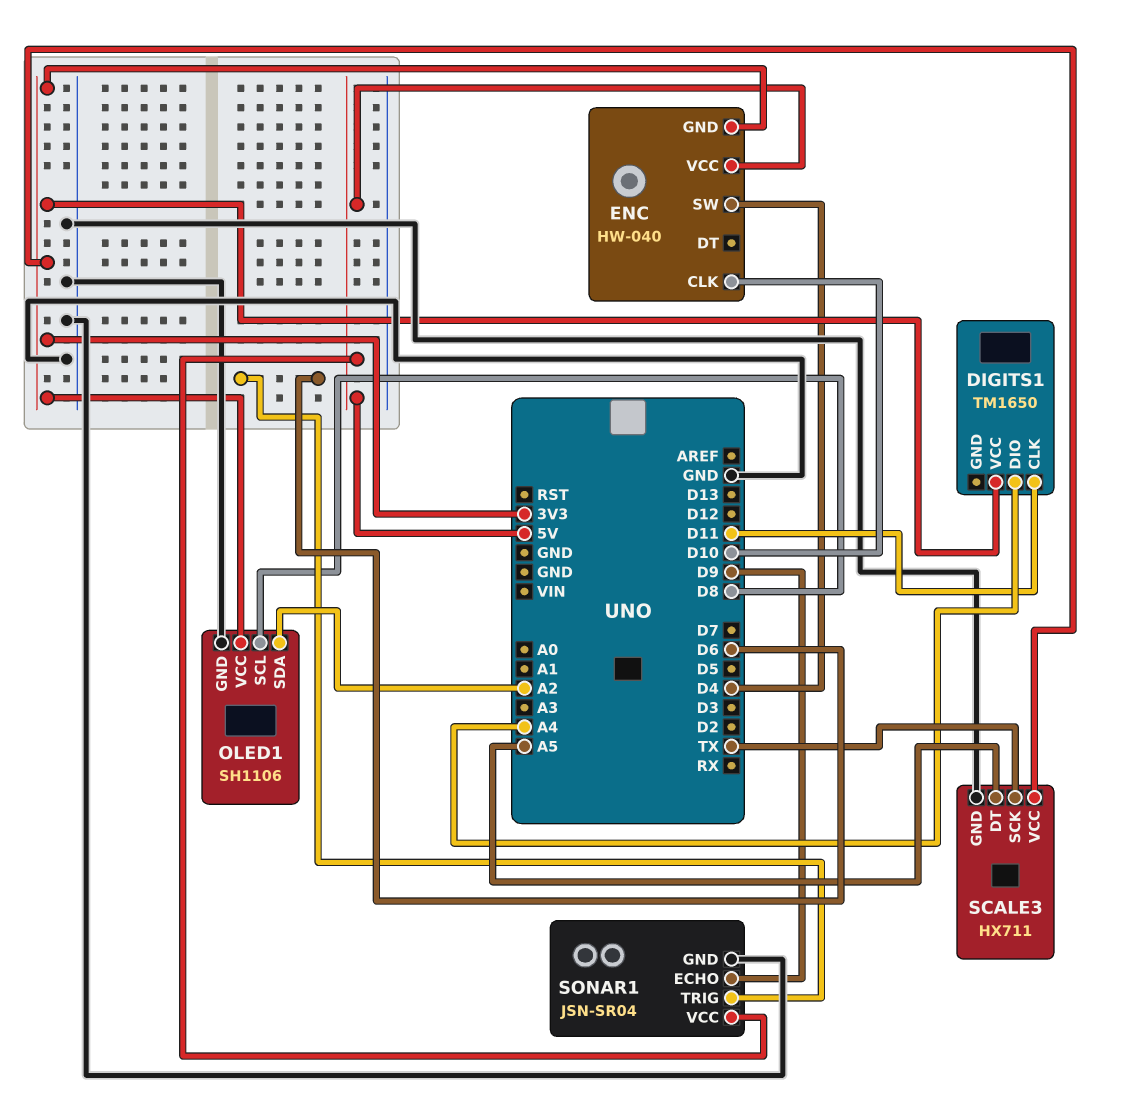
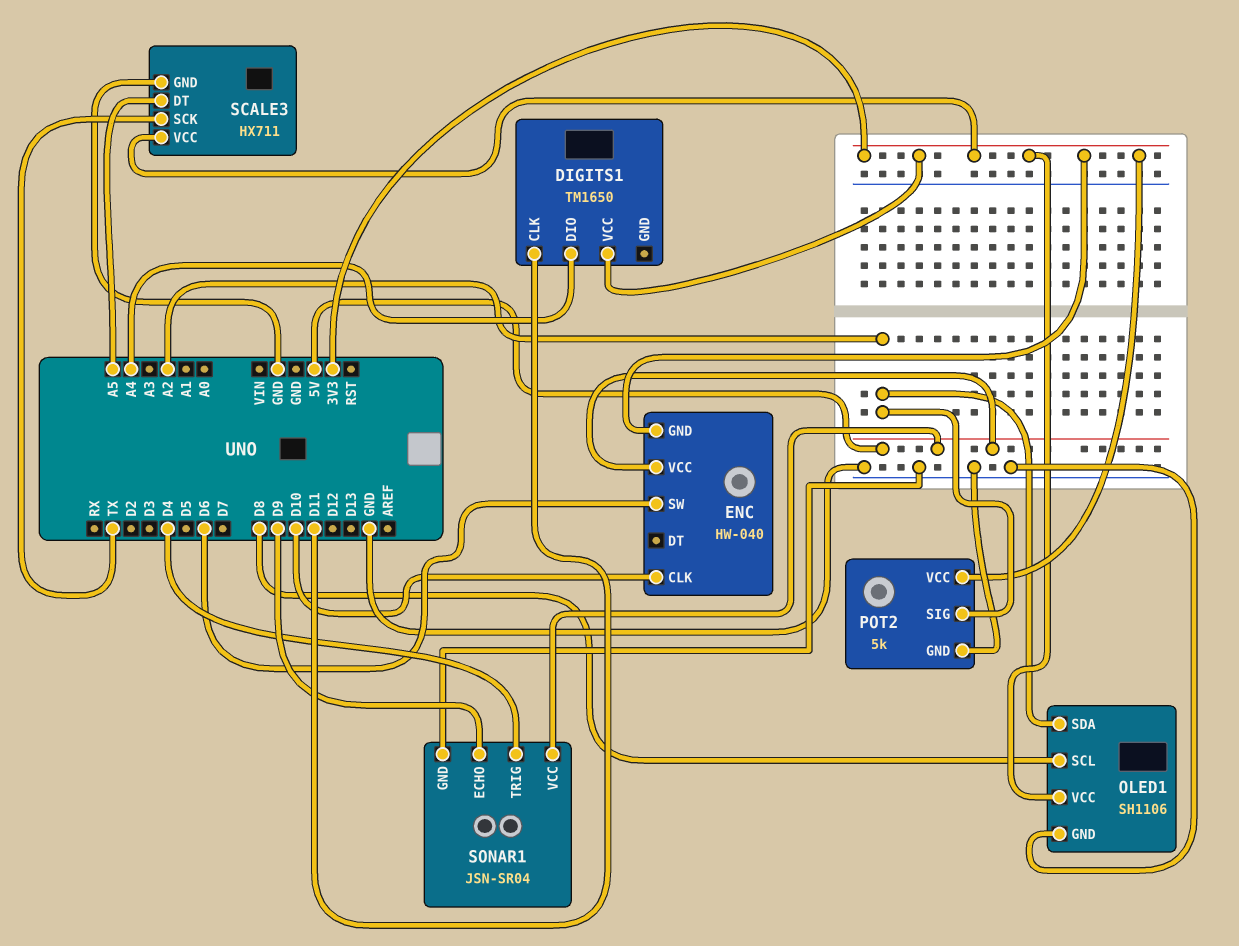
ENC pin SW: D4 -> D6
POT2: none -> 5k
POT2 pin GND: none -> GND
POT2 pin SIG: none -> A2
POT2 pin VCC: none -> 3V3
SONAR1 pin TRIG: D6 -> D4

